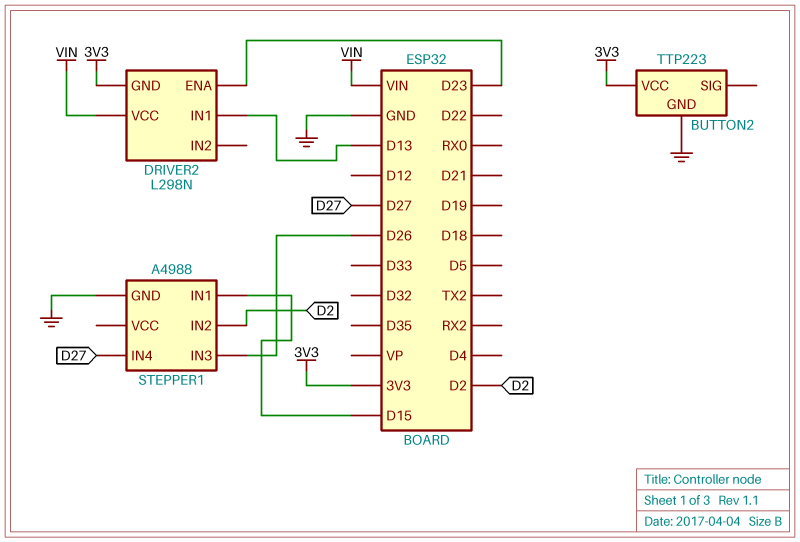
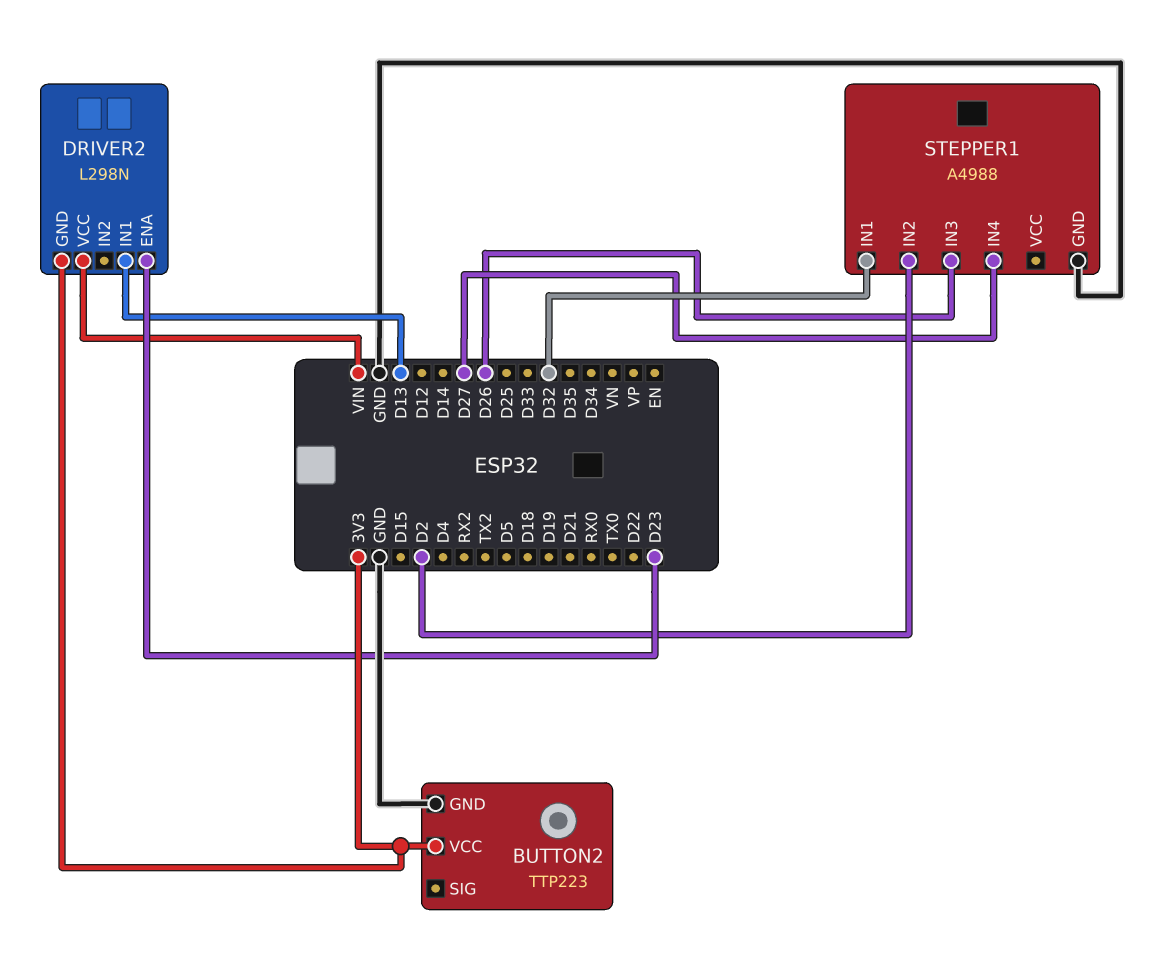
STEPPER1 pin IN1: D15 -> D32

